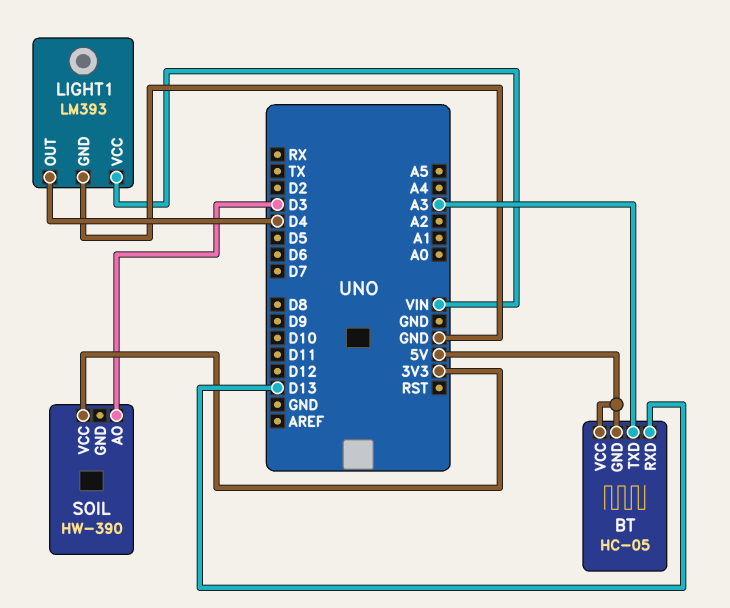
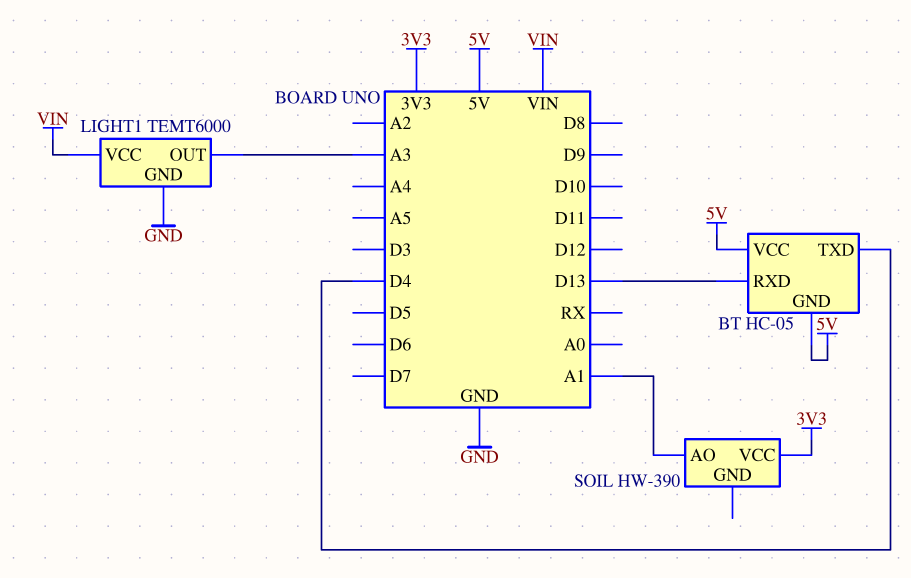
BT pin TXD: A3 -> D4
LIGHT1: LM393 -> TEMT6000
LIGHT1 pin OUT: D4 -> A3
SOIL pin AO: D3 -> A1

